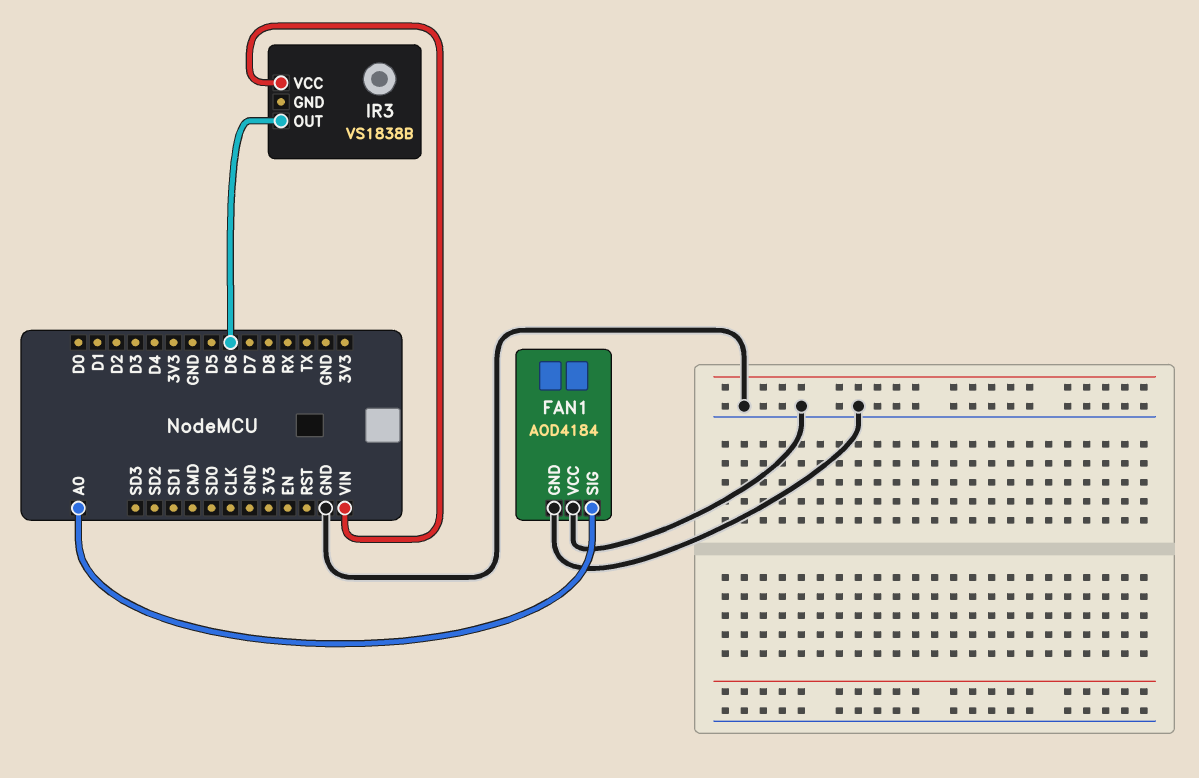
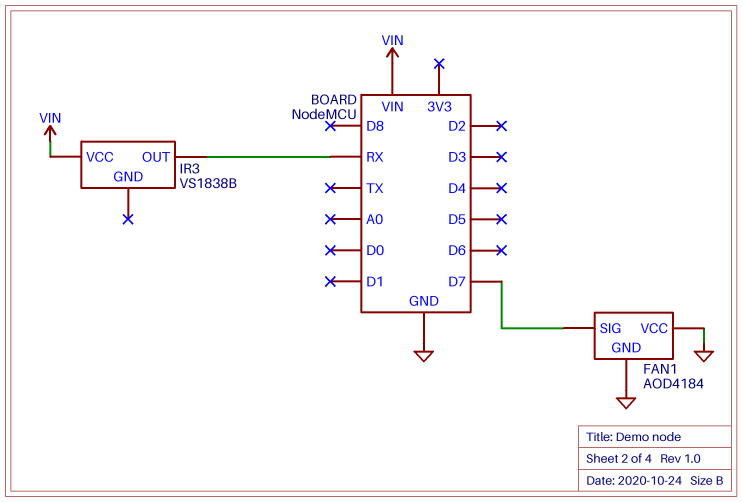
FAN1 pin SIG: A0 -> D7
IR3 pin OUT: D6 -> RX

